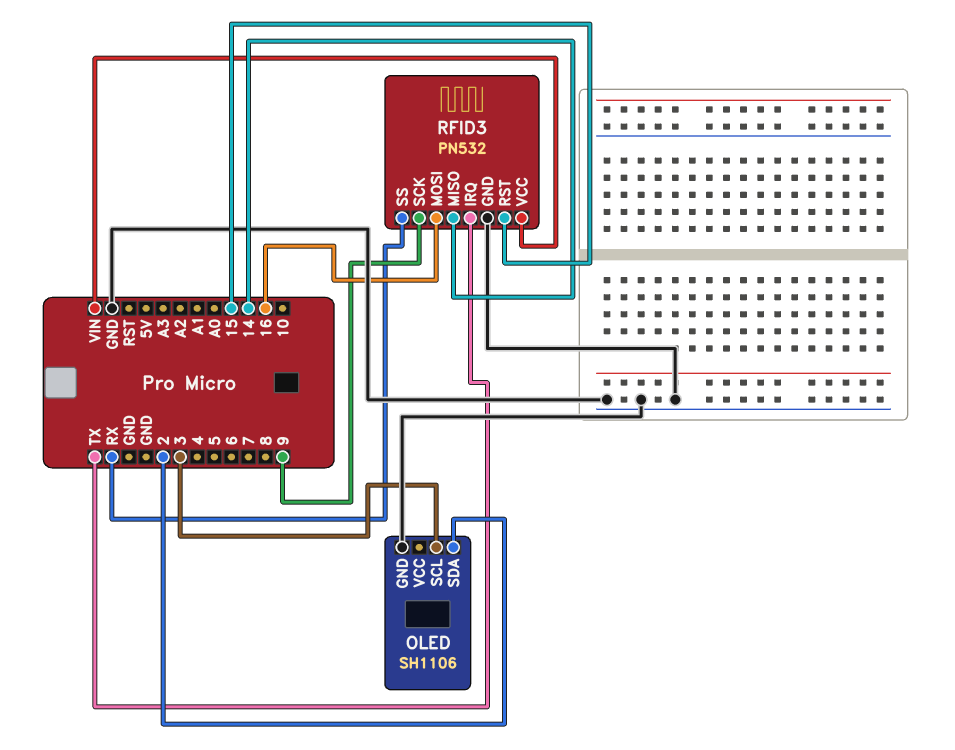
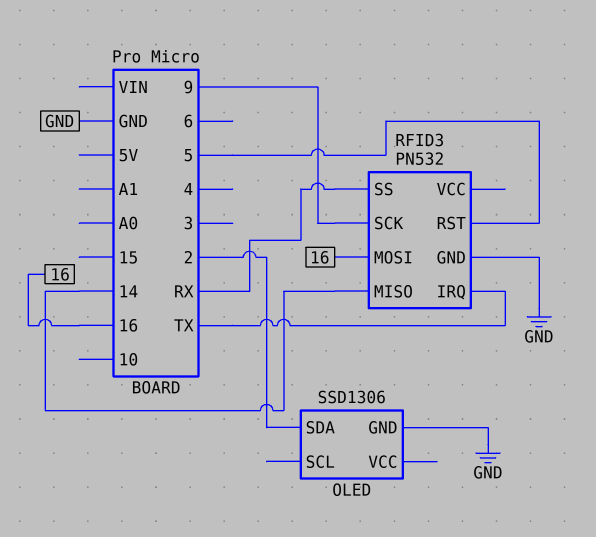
OLED: SH1106 -> SSD1306
OLED pin SCL: 3 -> none
RFID3 pin RST: 15 -> 5
RFID3 pin VCC: VIN -> none

